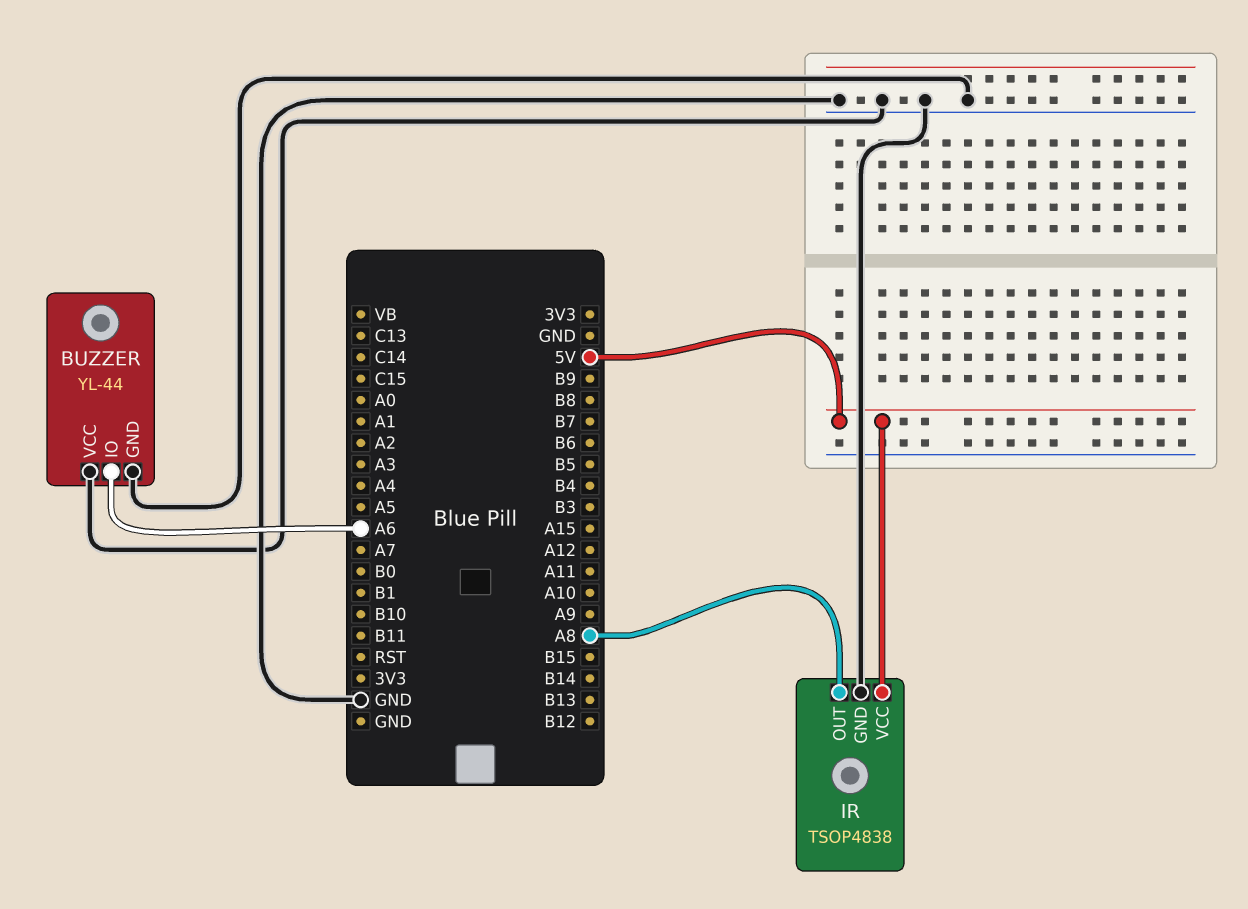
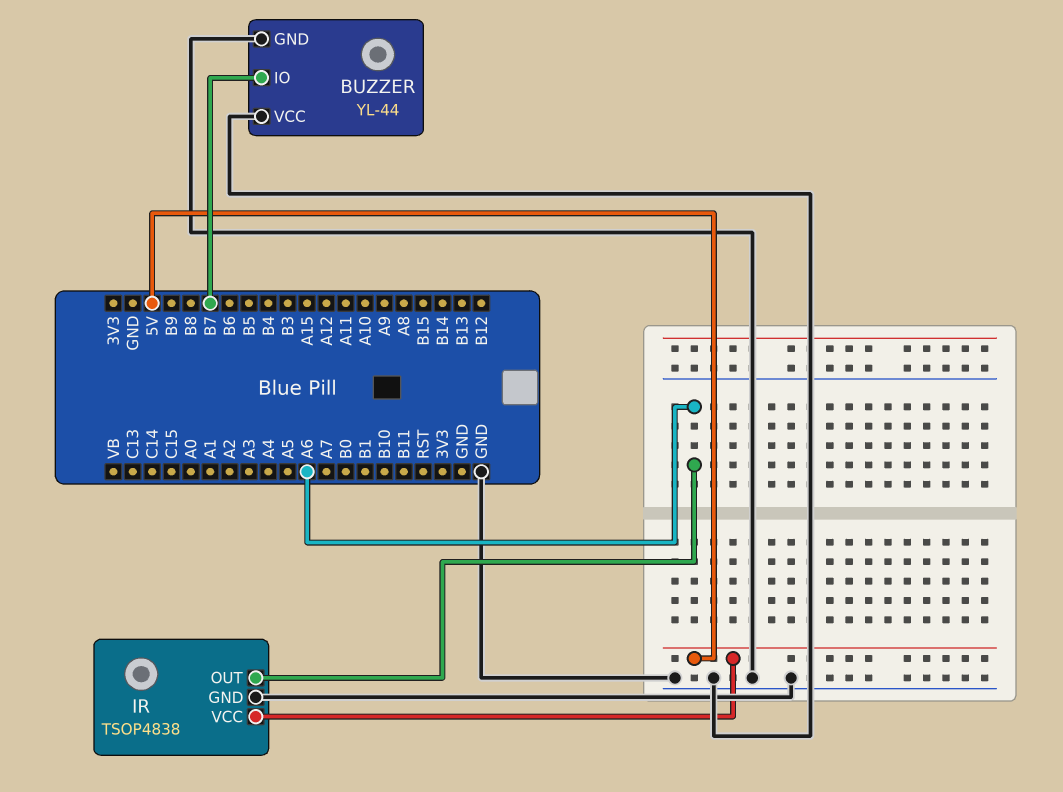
BUZZER pin IO: A6 -> B7
IR pin OUT: A8 -> A6

